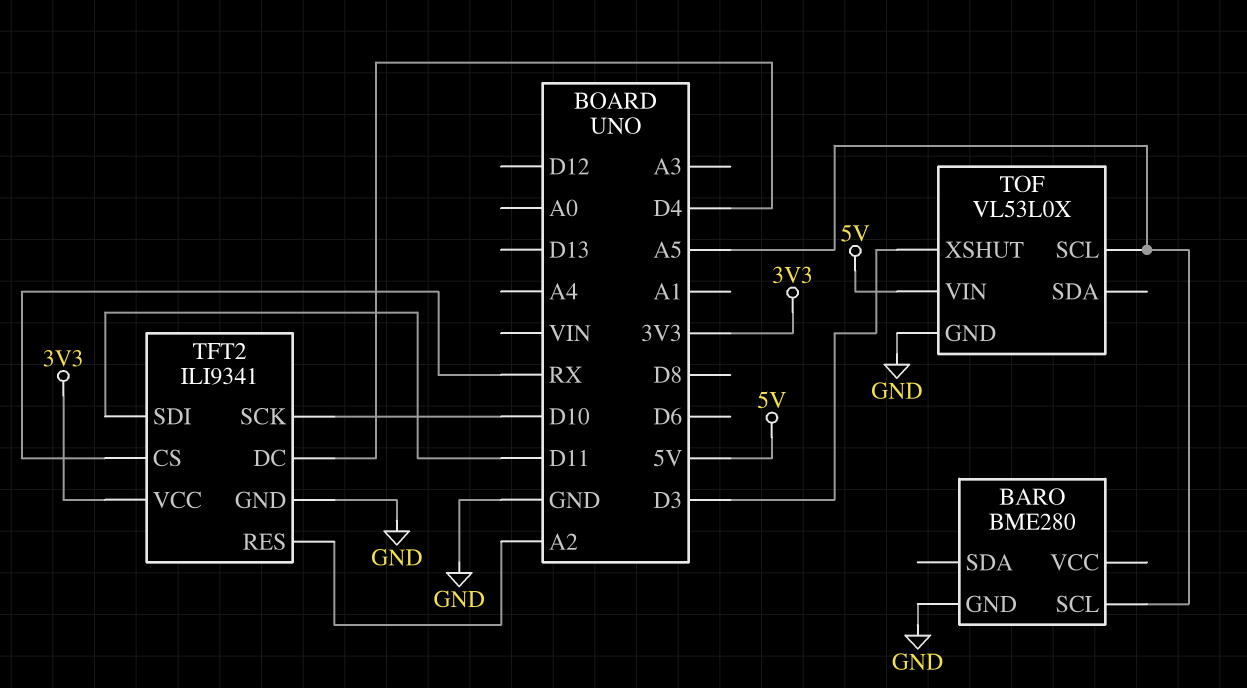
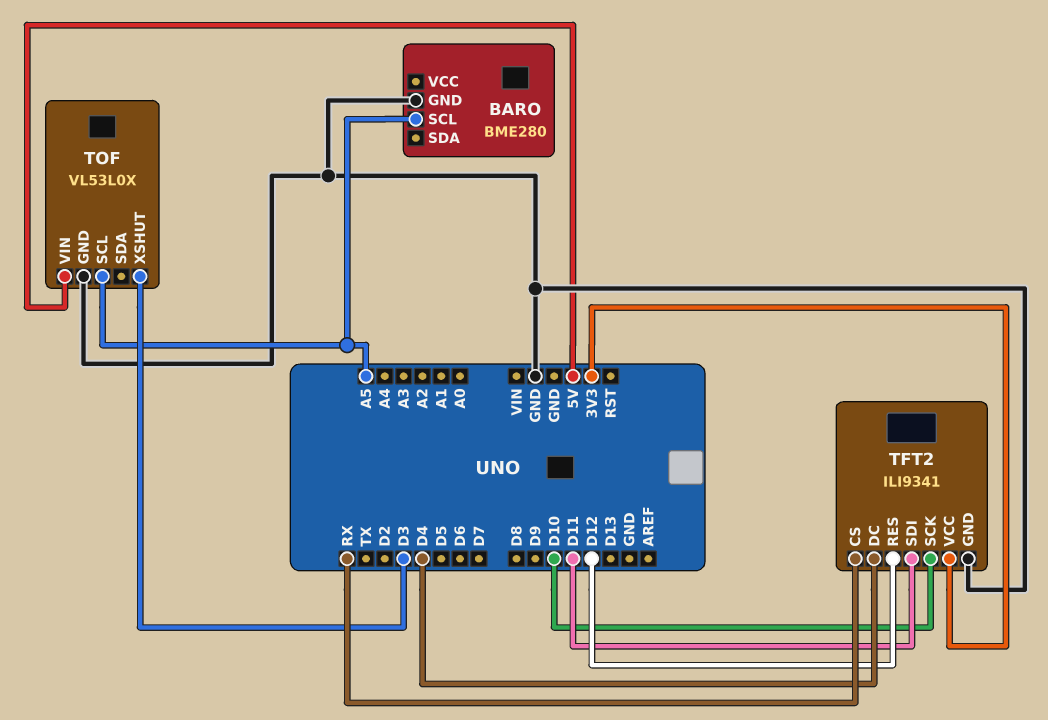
TFT2 pin RES: A2 -> D12

